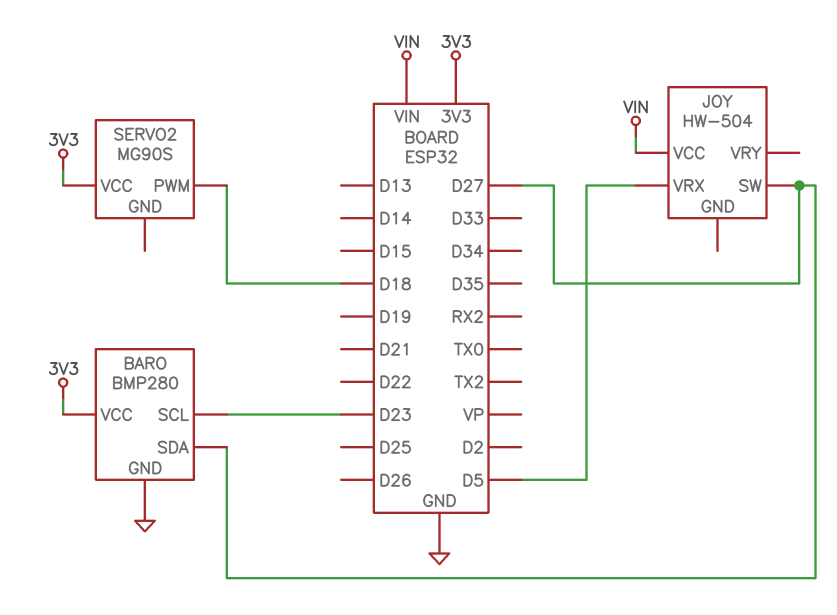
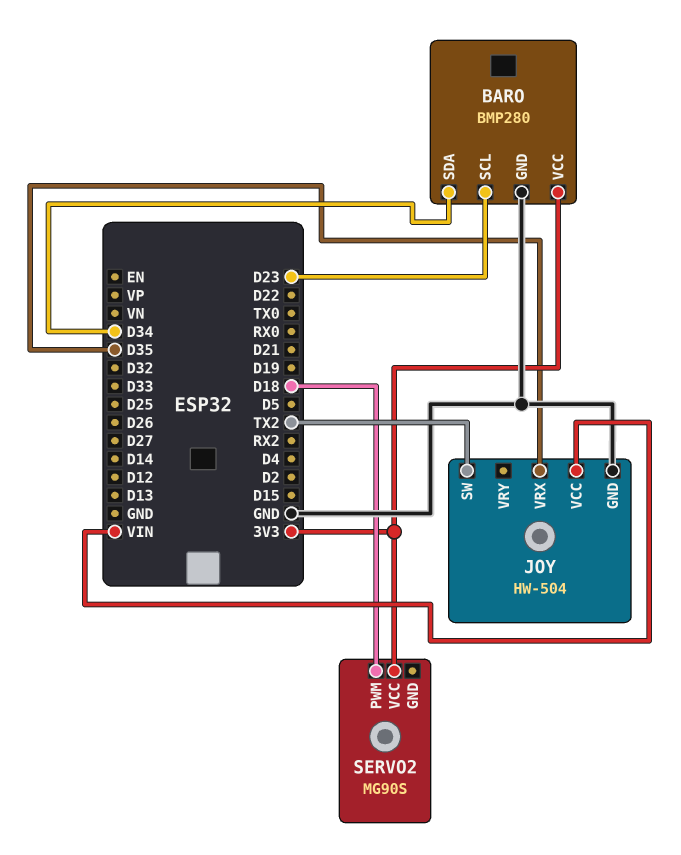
BARO pin SDA: D27 -> D34
JOY pin GND: none -> GND
JOY pin SW: D27 -> TX2
JOY pin VRX: D5 -> D35

